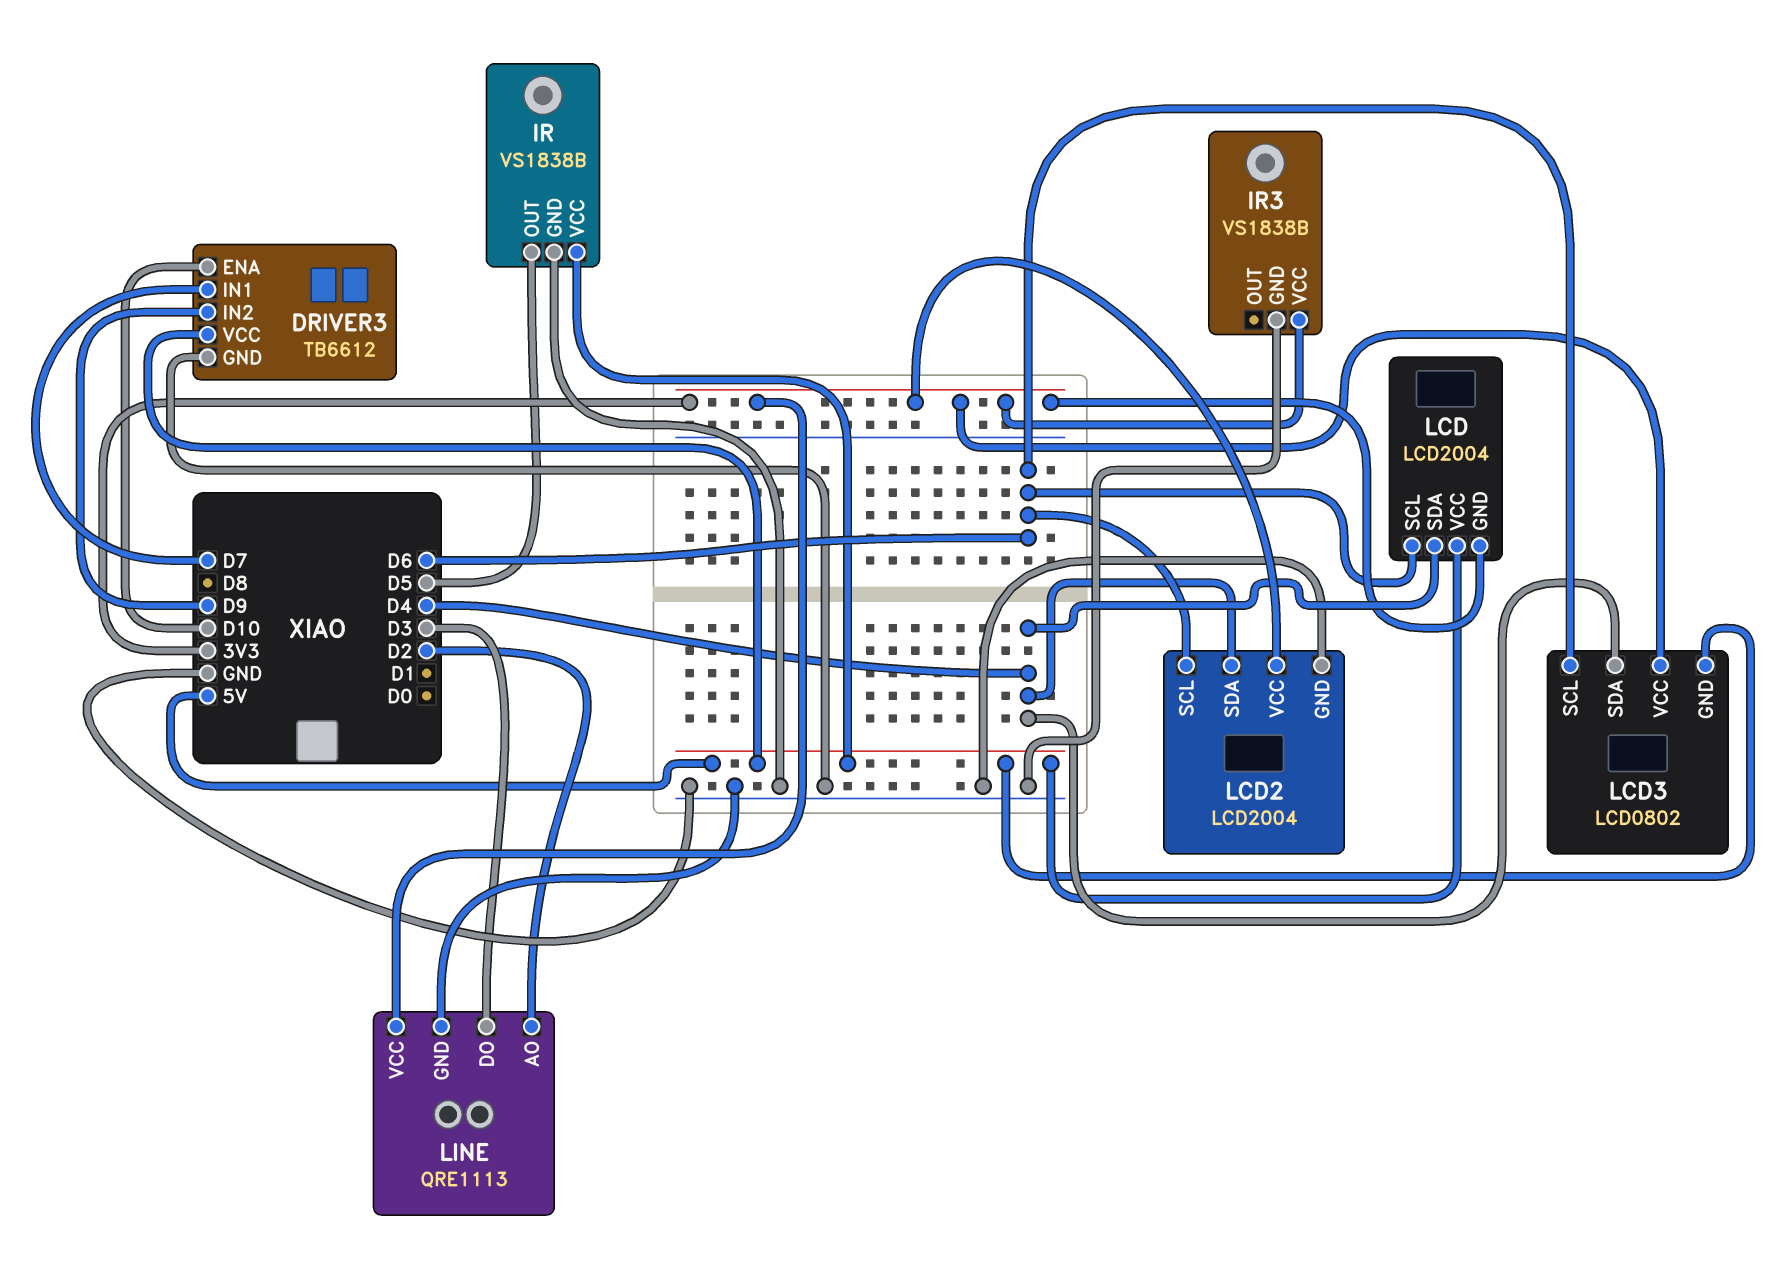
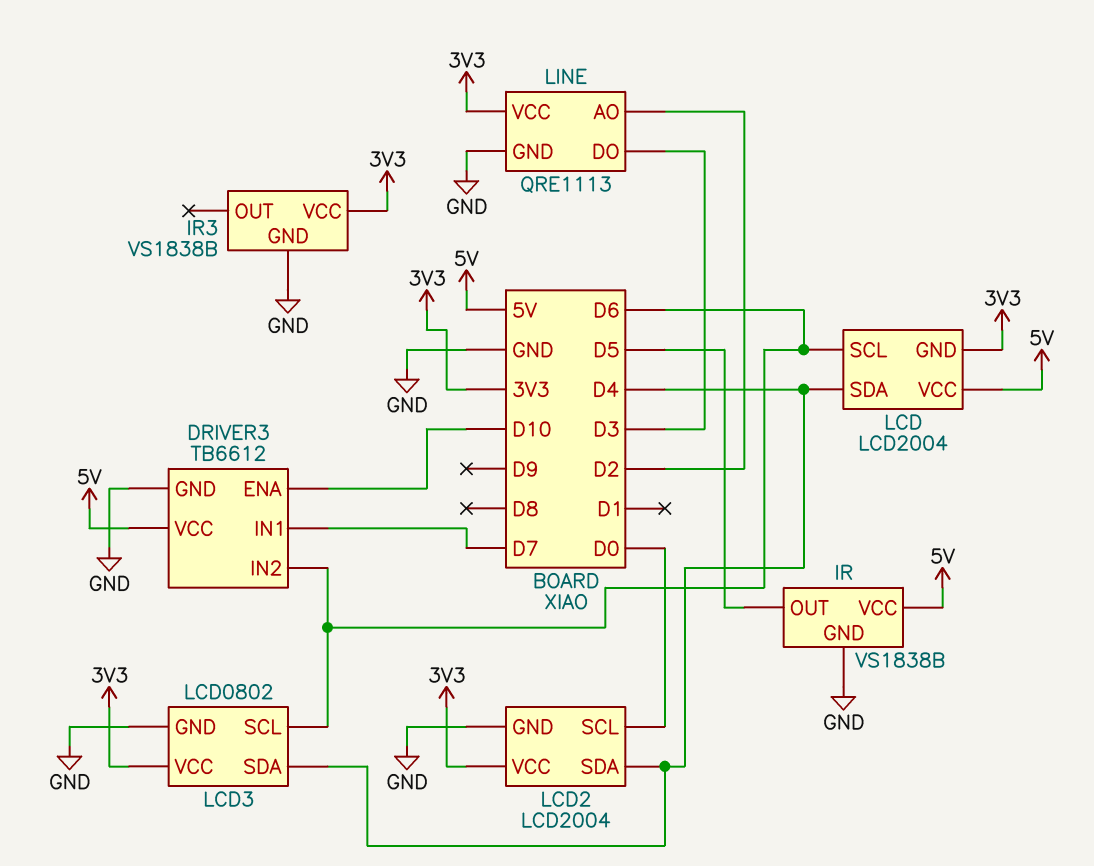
DRIVER3 pin IN2: D9 -> D6
LCD2 pin SCL: D6 -> D0
LCD3 pin GND: 5V -> GND

